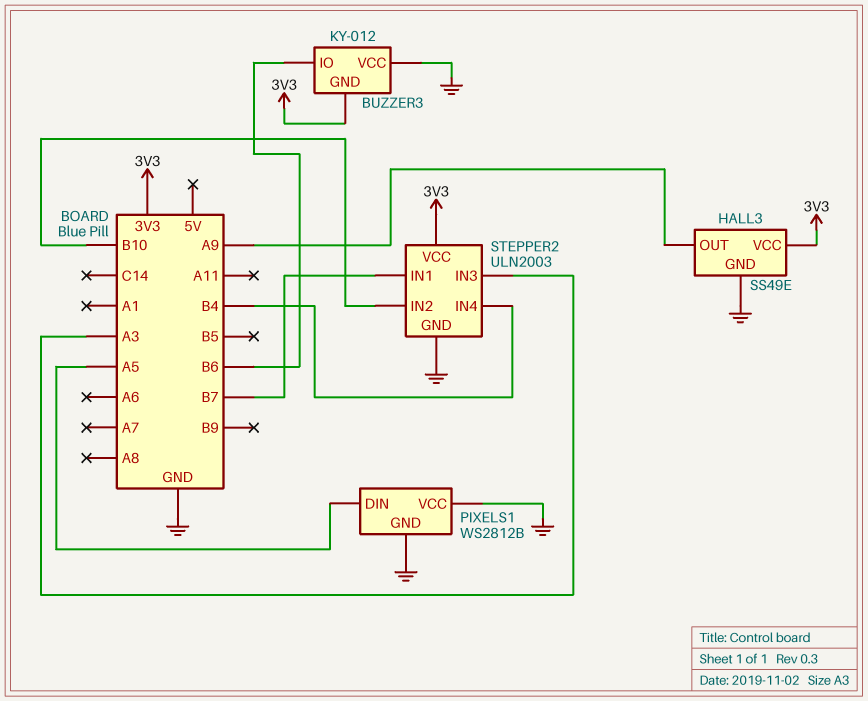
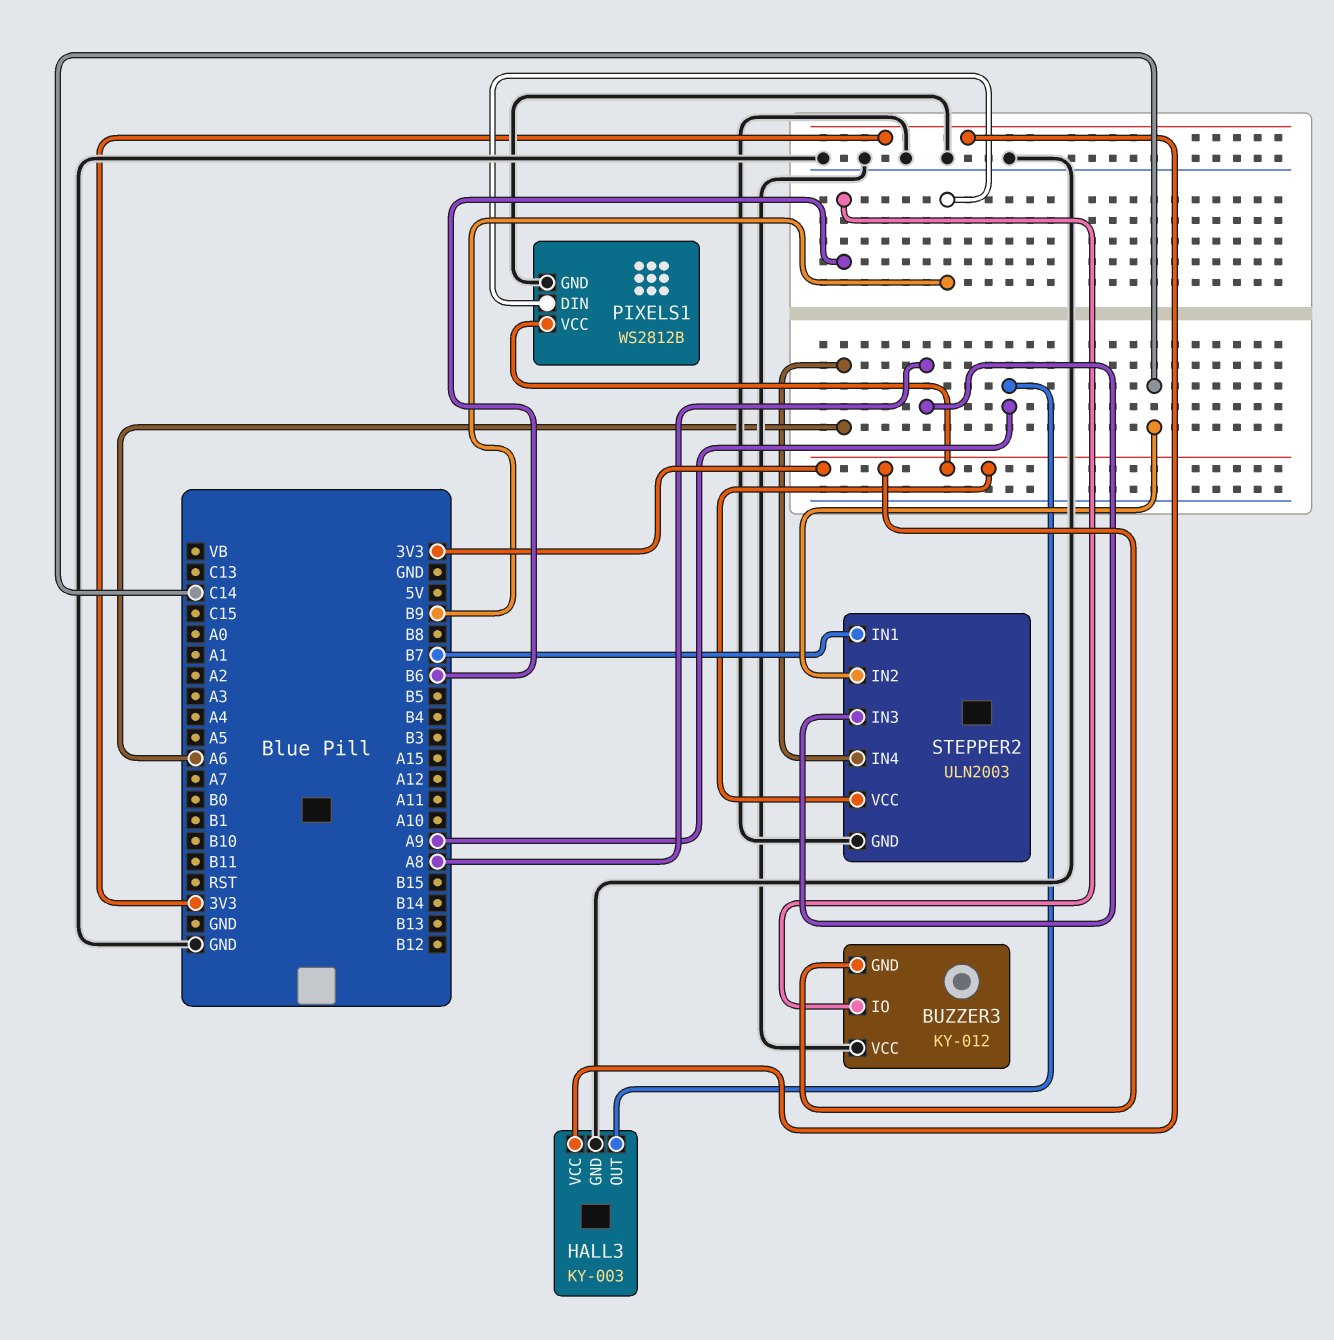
HALL3: SS49E -> KY-003
PIXELS1 pin DIN: A5 -> B9
PIXELS1 pin VCC: GND -> 3V3
STEPPER2 pin IN2: B10 -> C14
STEPPER2 pin IN3: A3 -> A8
STEPPER2 pin IN4: B4 -> A6

